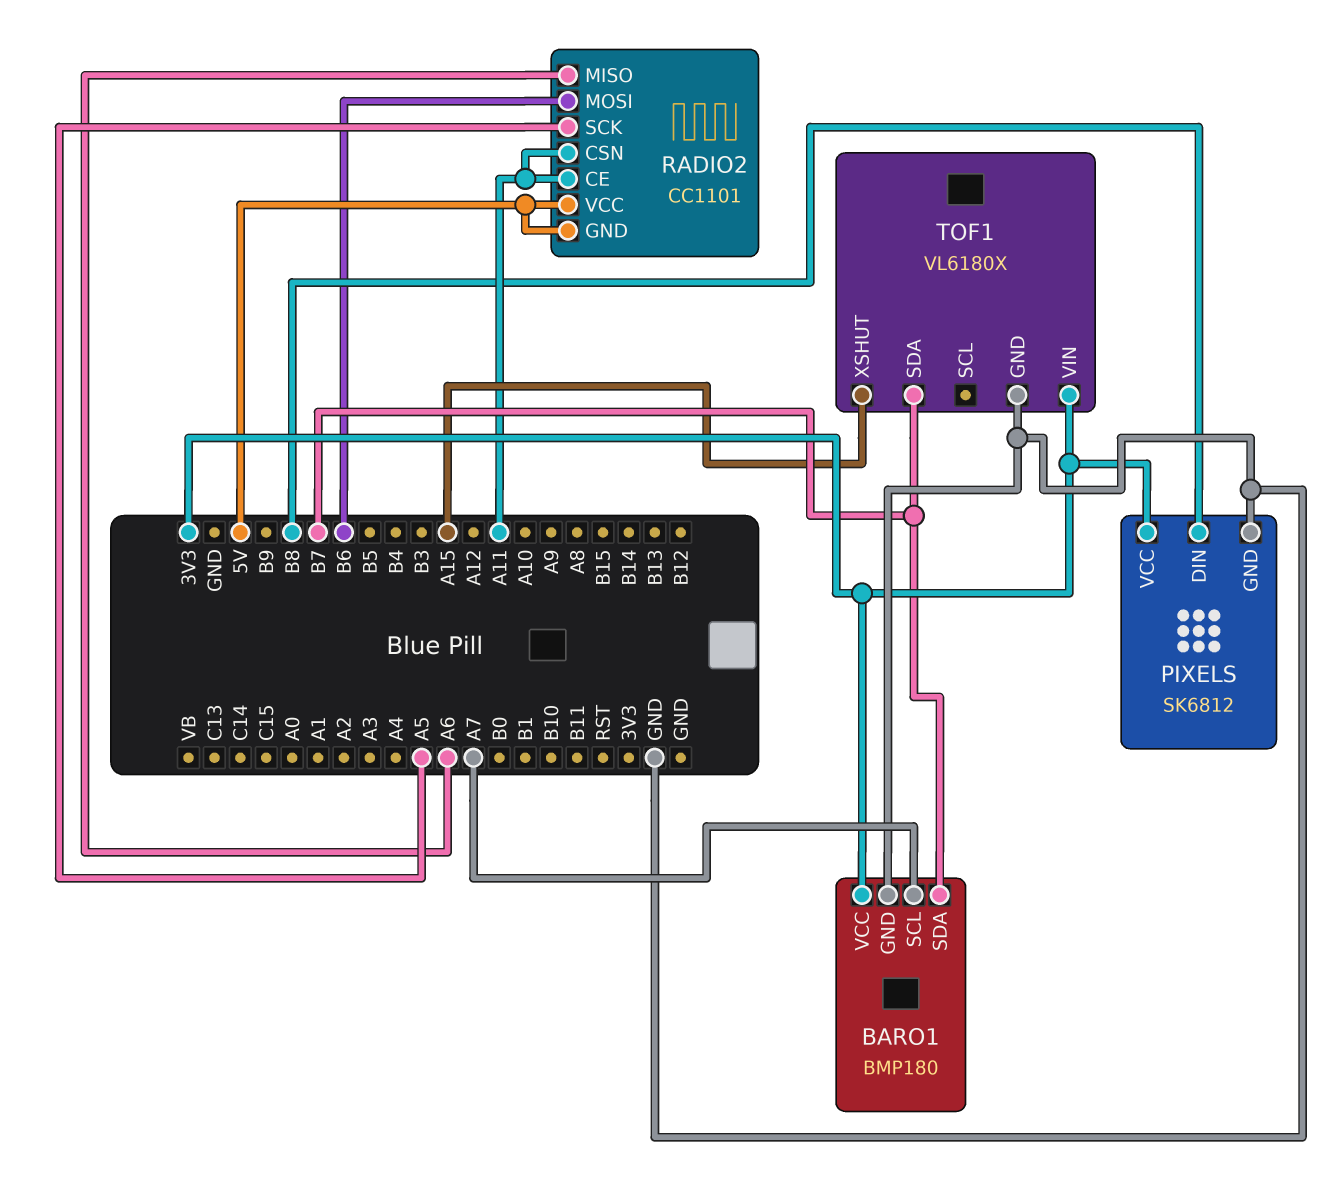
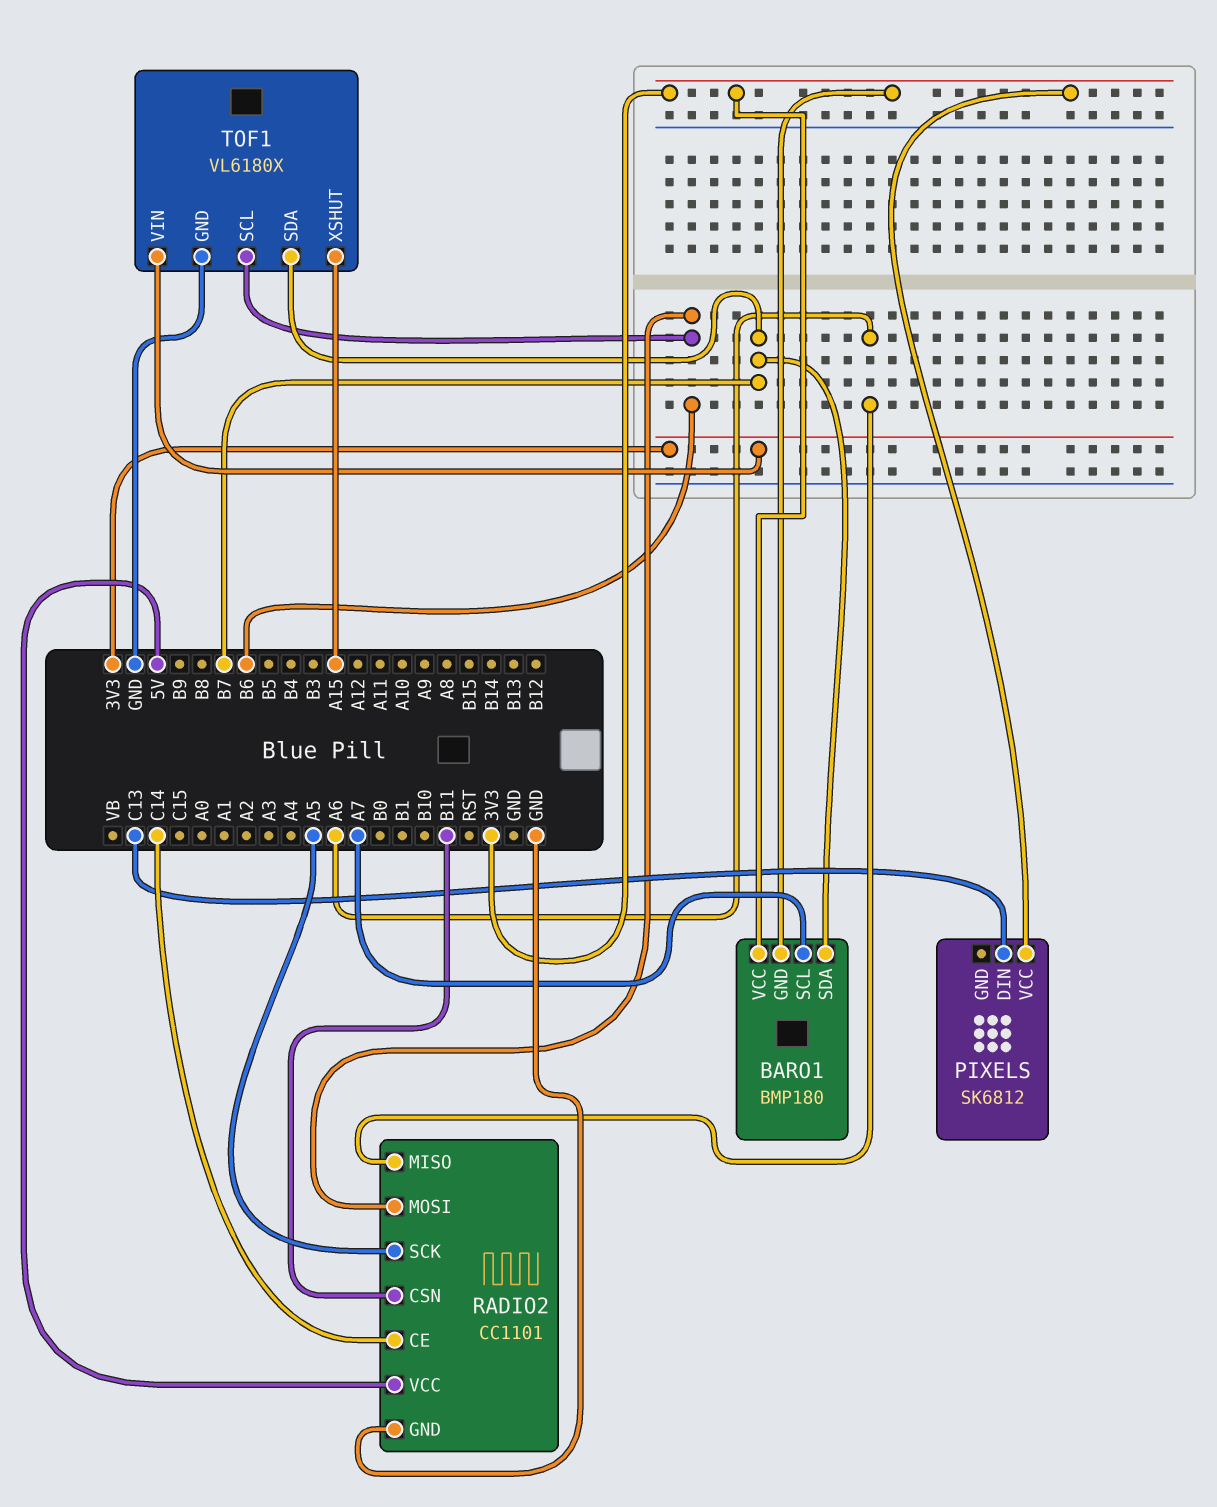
BARO1 pin GND: GND -> 3V3
PIXELS pin DIN: B8 -> C13
PIXELS pin GND: GND -> none
RADIO2 pin CE: A11 -> C14
RADIO2 pin CSN: A11 -> B11
RADIO2 pin GND: 5V -> GND
TOF1 pin SCL: none -> B6

